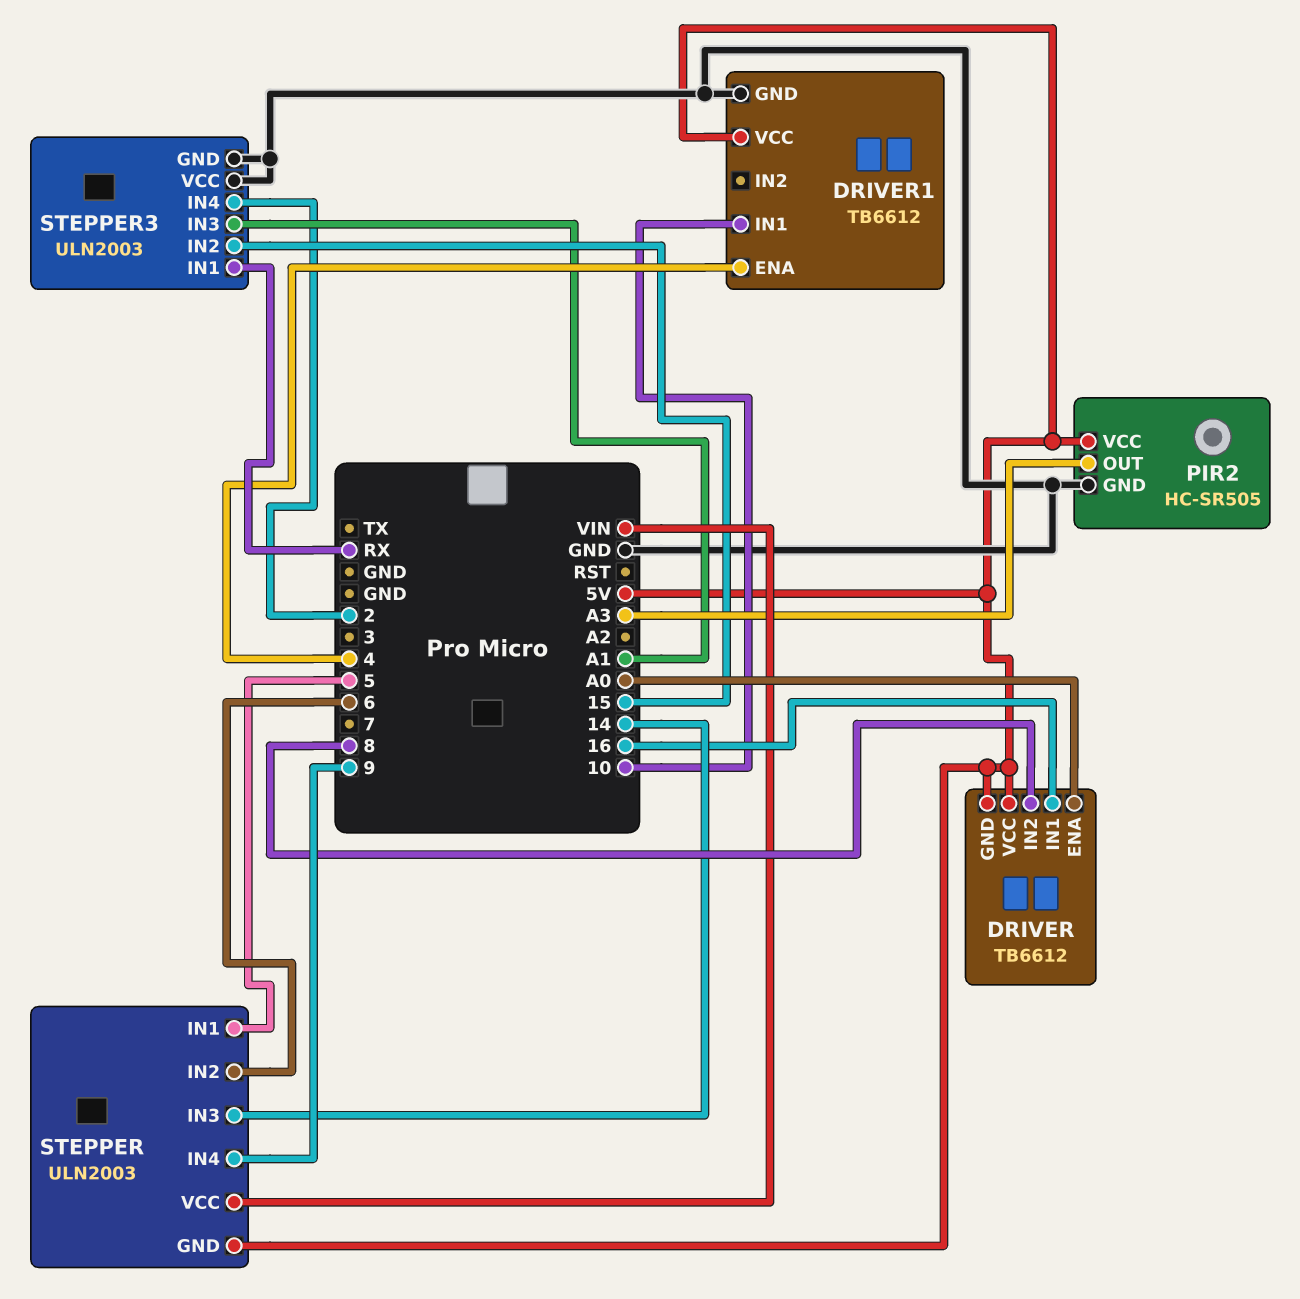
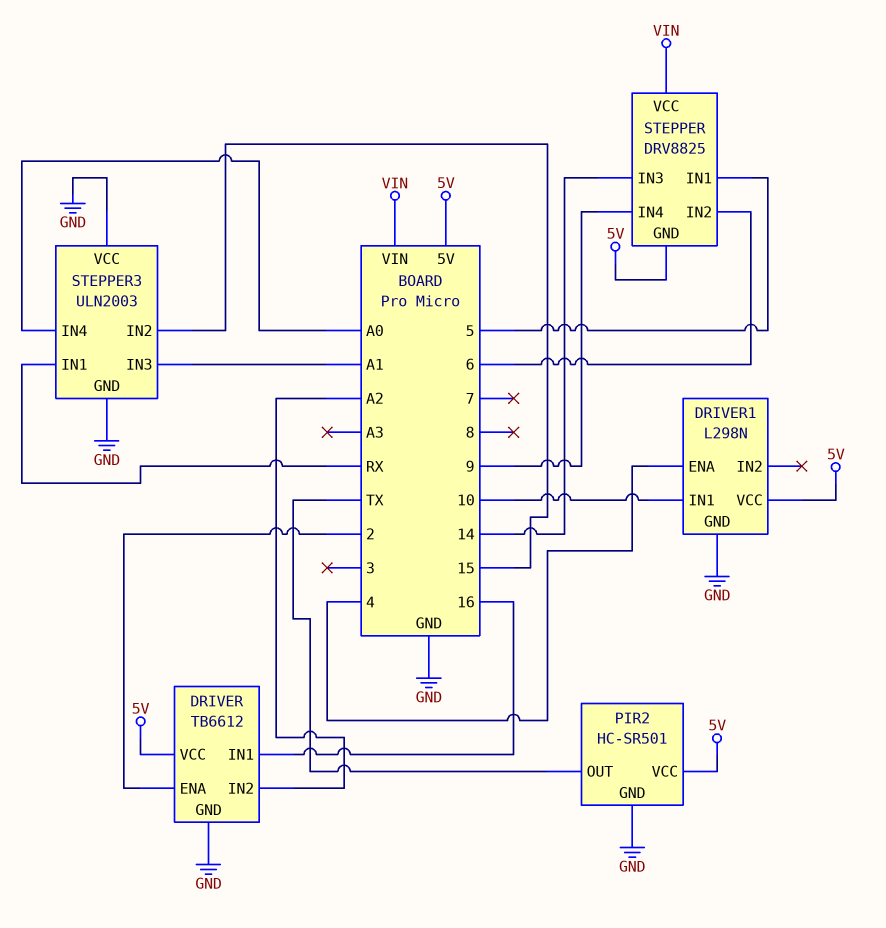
DRIVER pin ENA: A0 -> 2
DRIVER pin GND: 5V -> GND
DRIVER pin IN2: 8 -> A2
DRIVER1: TB6612 -> L298N
PIR2: HC-SR505 -> HC-SR501
PIR2 pin OUT: A3 -> TX
STEPPER: ULN2003 -> DRV8825
STEPPER3 pin IN4: 2 -> A0

